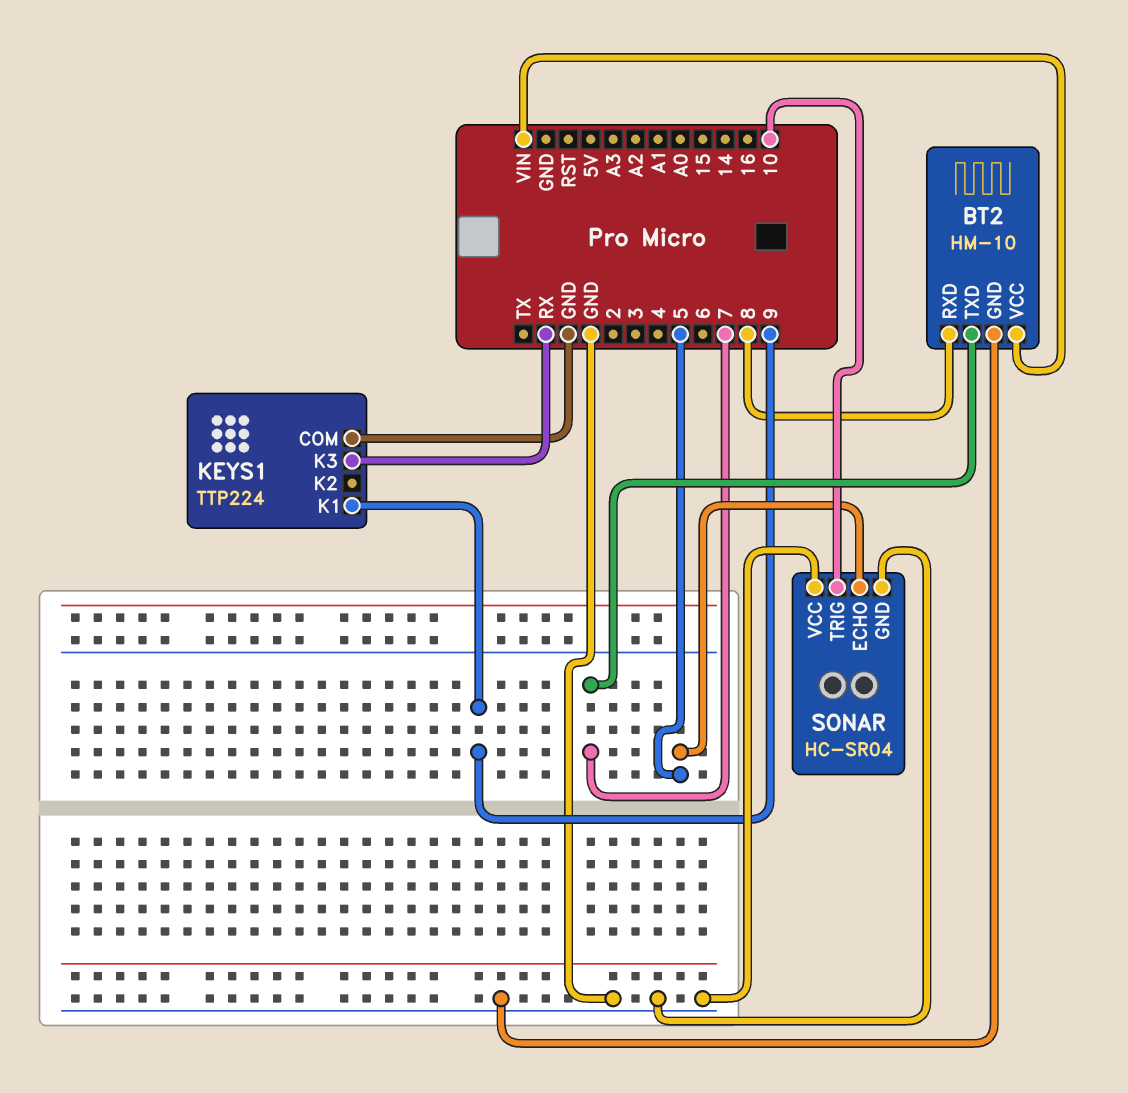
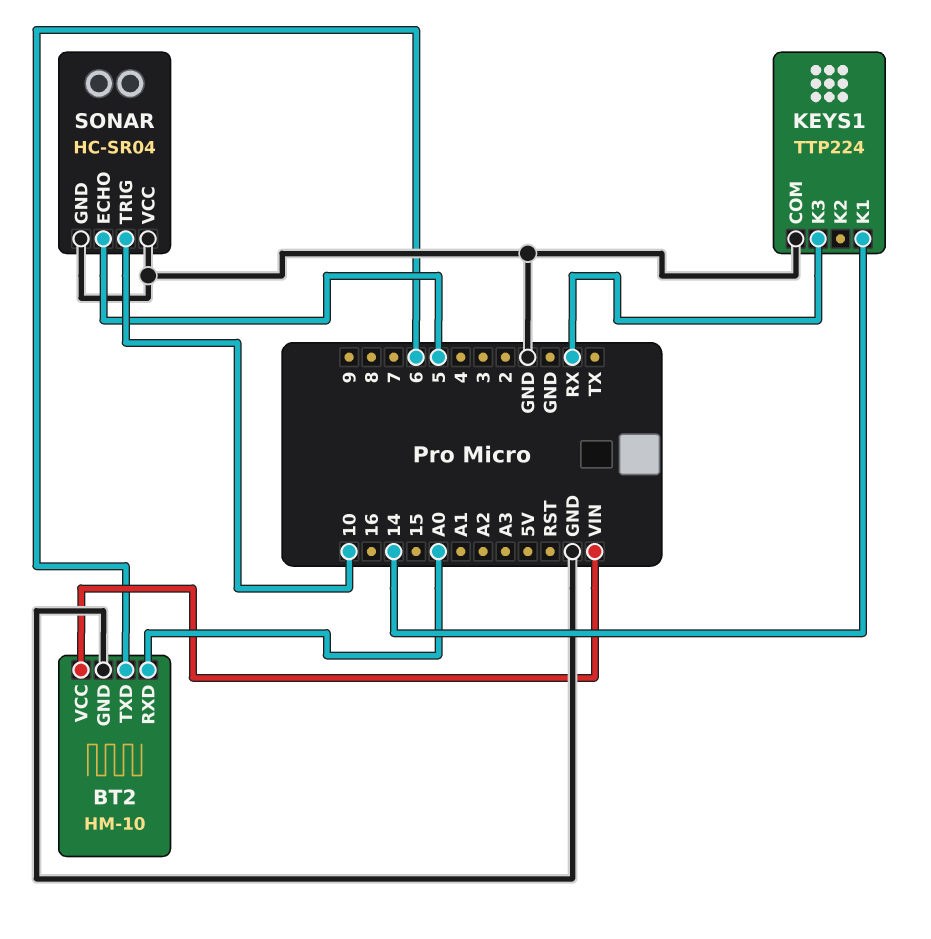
BT2 pin RXD: 8 -> A0
BT2 pin TXD: 7 -> 6
KEYS1 pin K1: 9 -> 14

